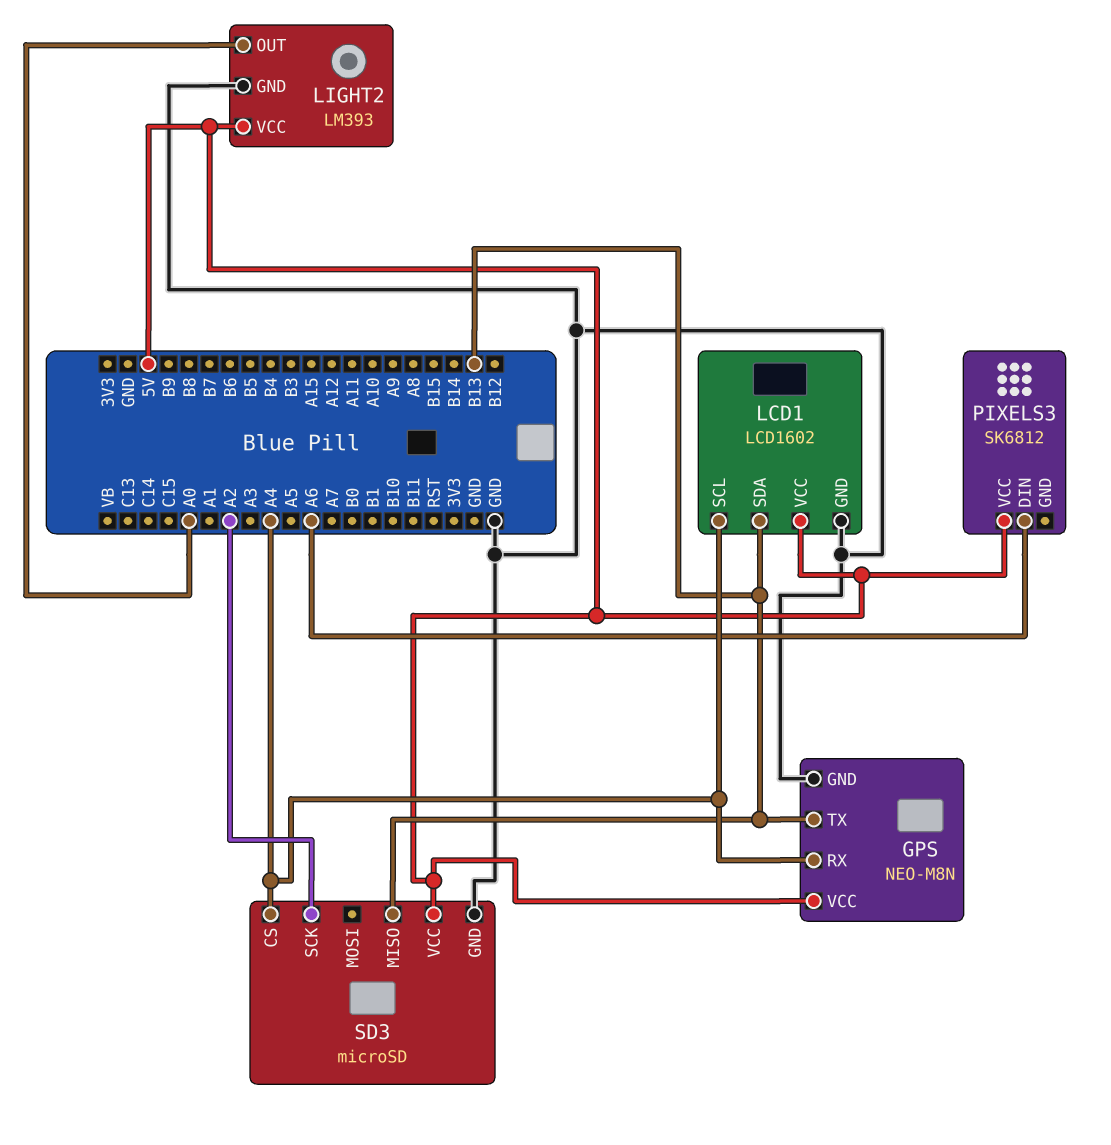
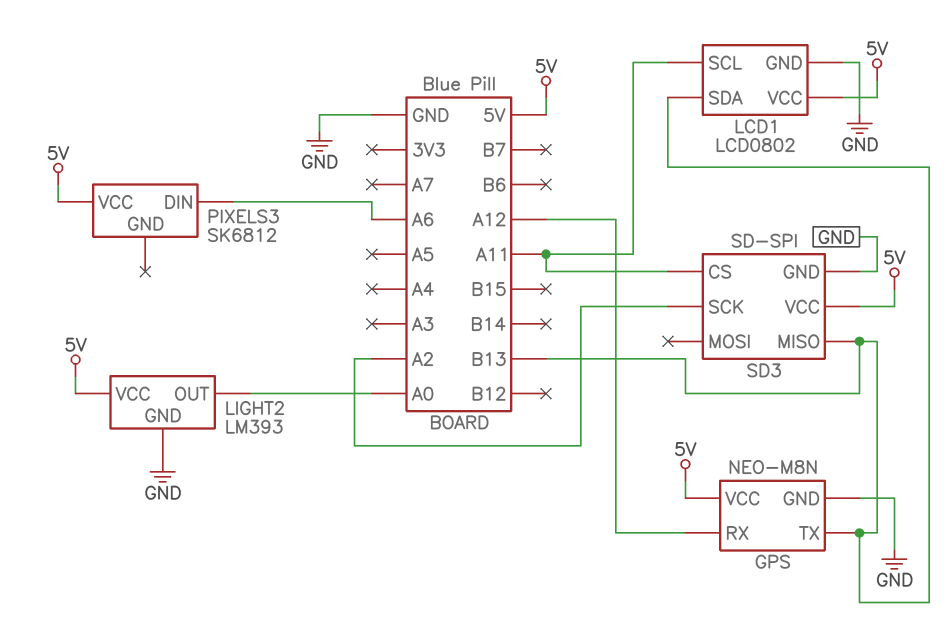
GPS pin RX: A4 -> A12
LCD1: LCD1602 -> LCD0802
LCD1 pin SCL: A4 -> A11
SD3: microSD -> SD-SPI
SD3 pin CS: A4 -> A11

